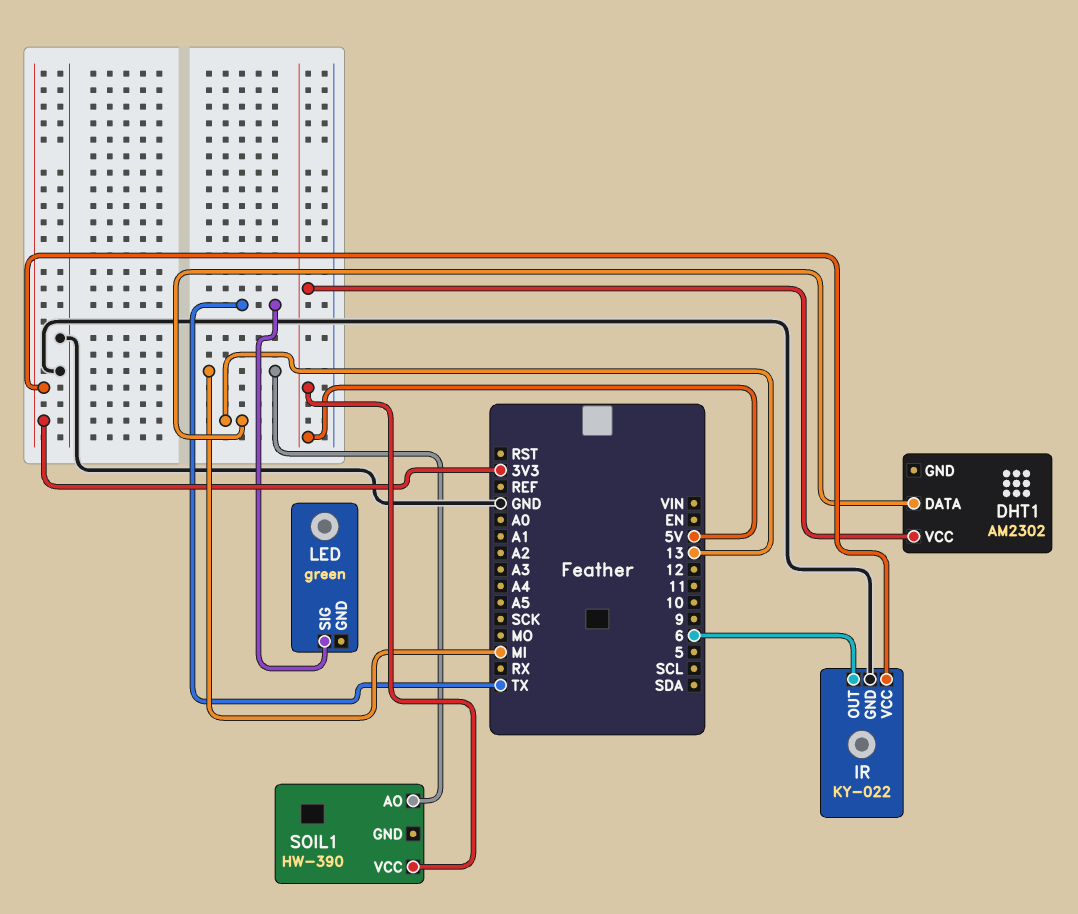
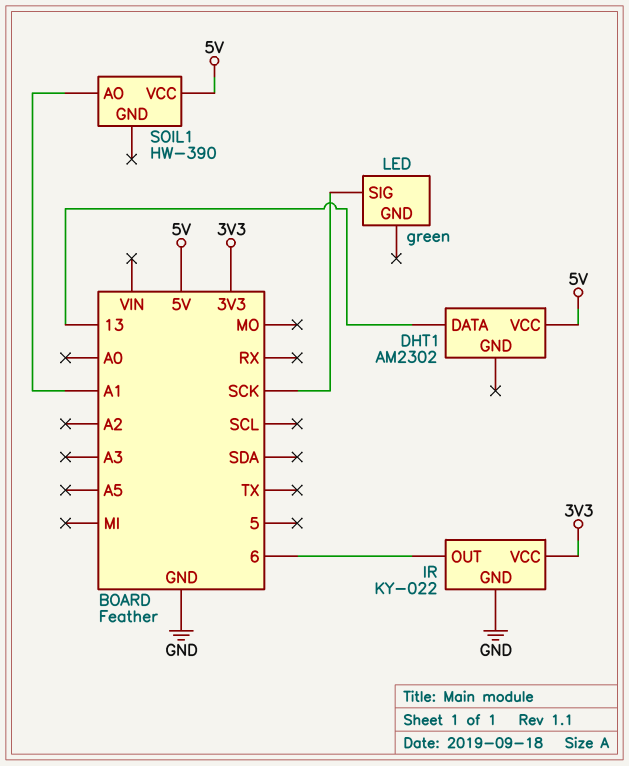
LED pin SIG: TX -> SCK
SOIL1 pin AO: MI -> A1

